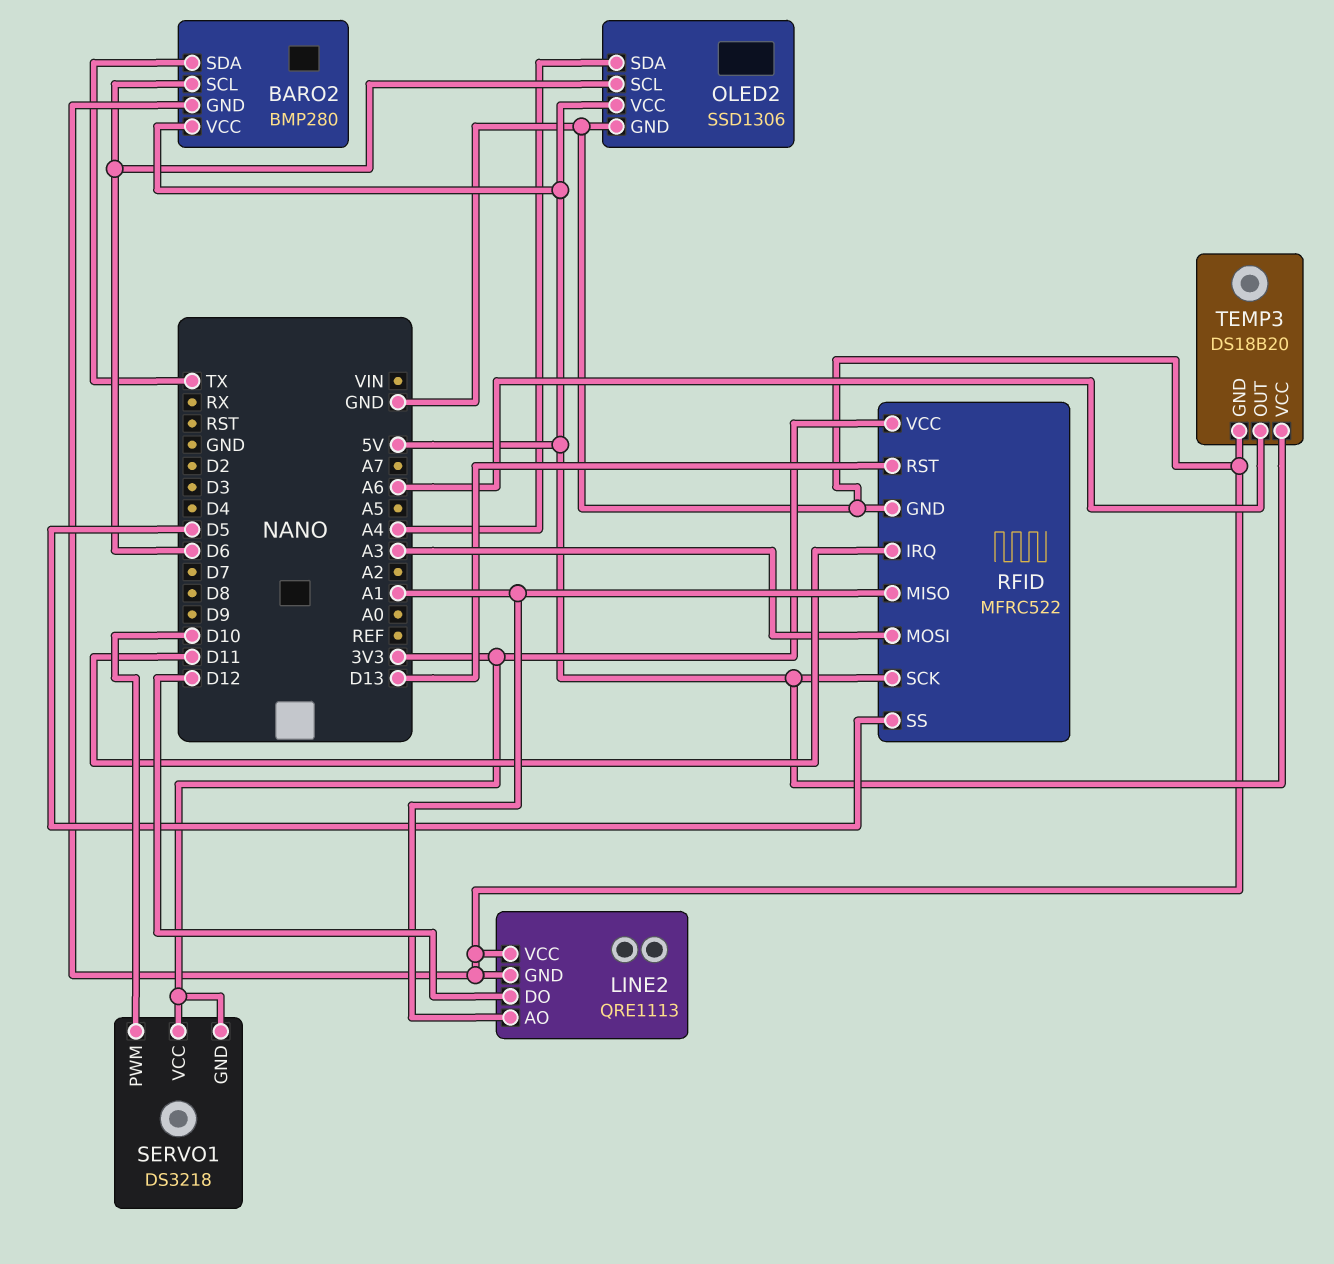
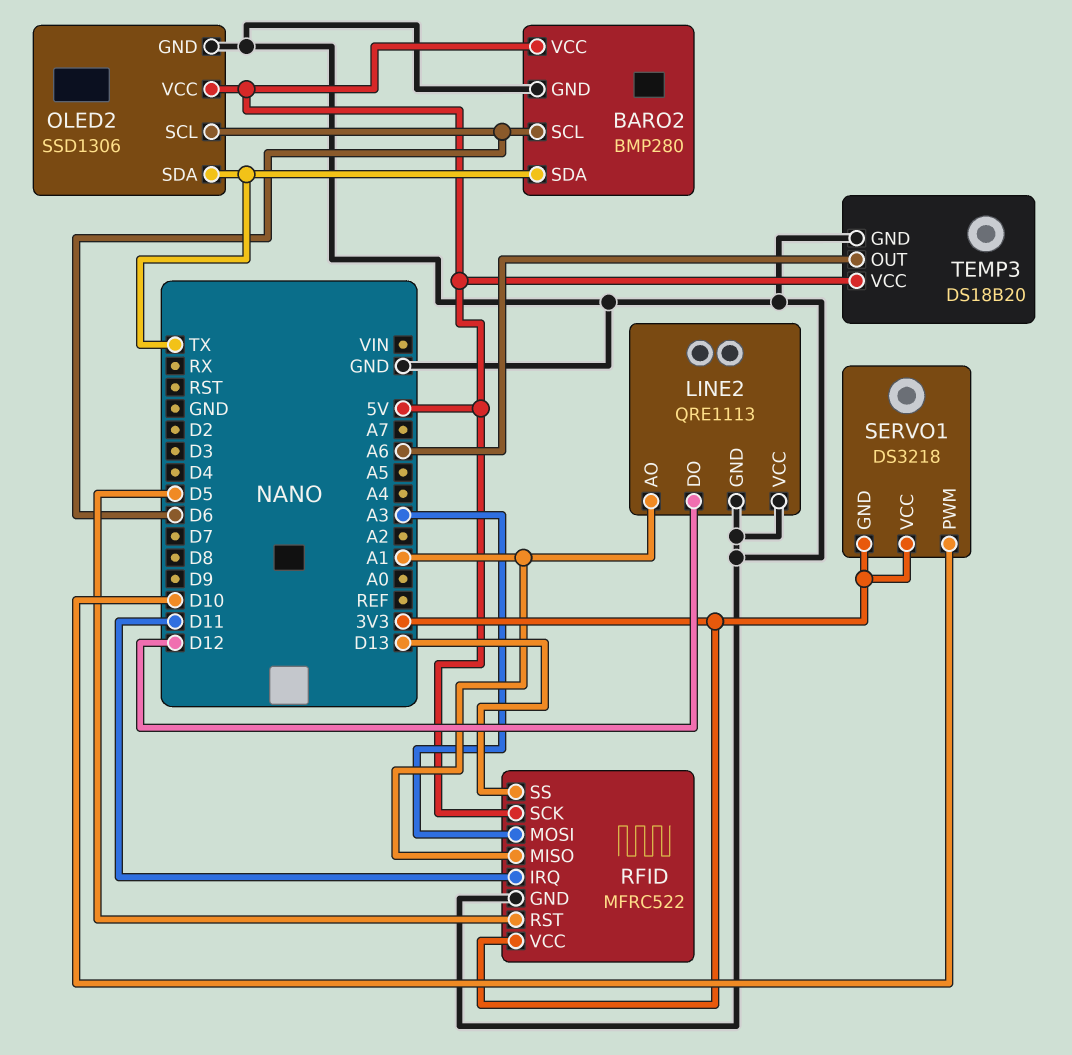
OLED2 pin SDA: A4 -> TX
RFID pin RST: D13 -> D5
RFID pin SS: D5 -> D13

